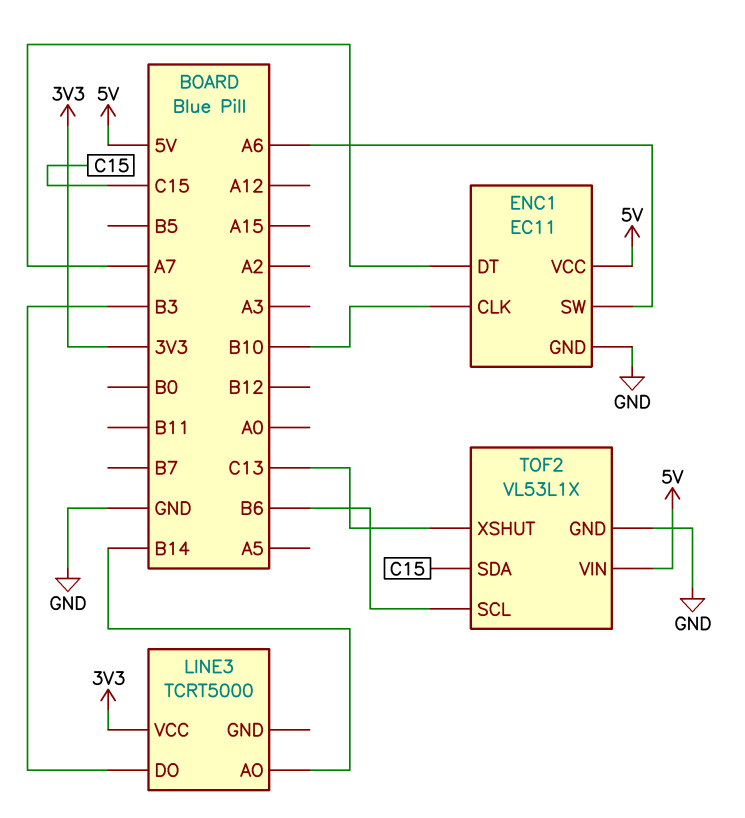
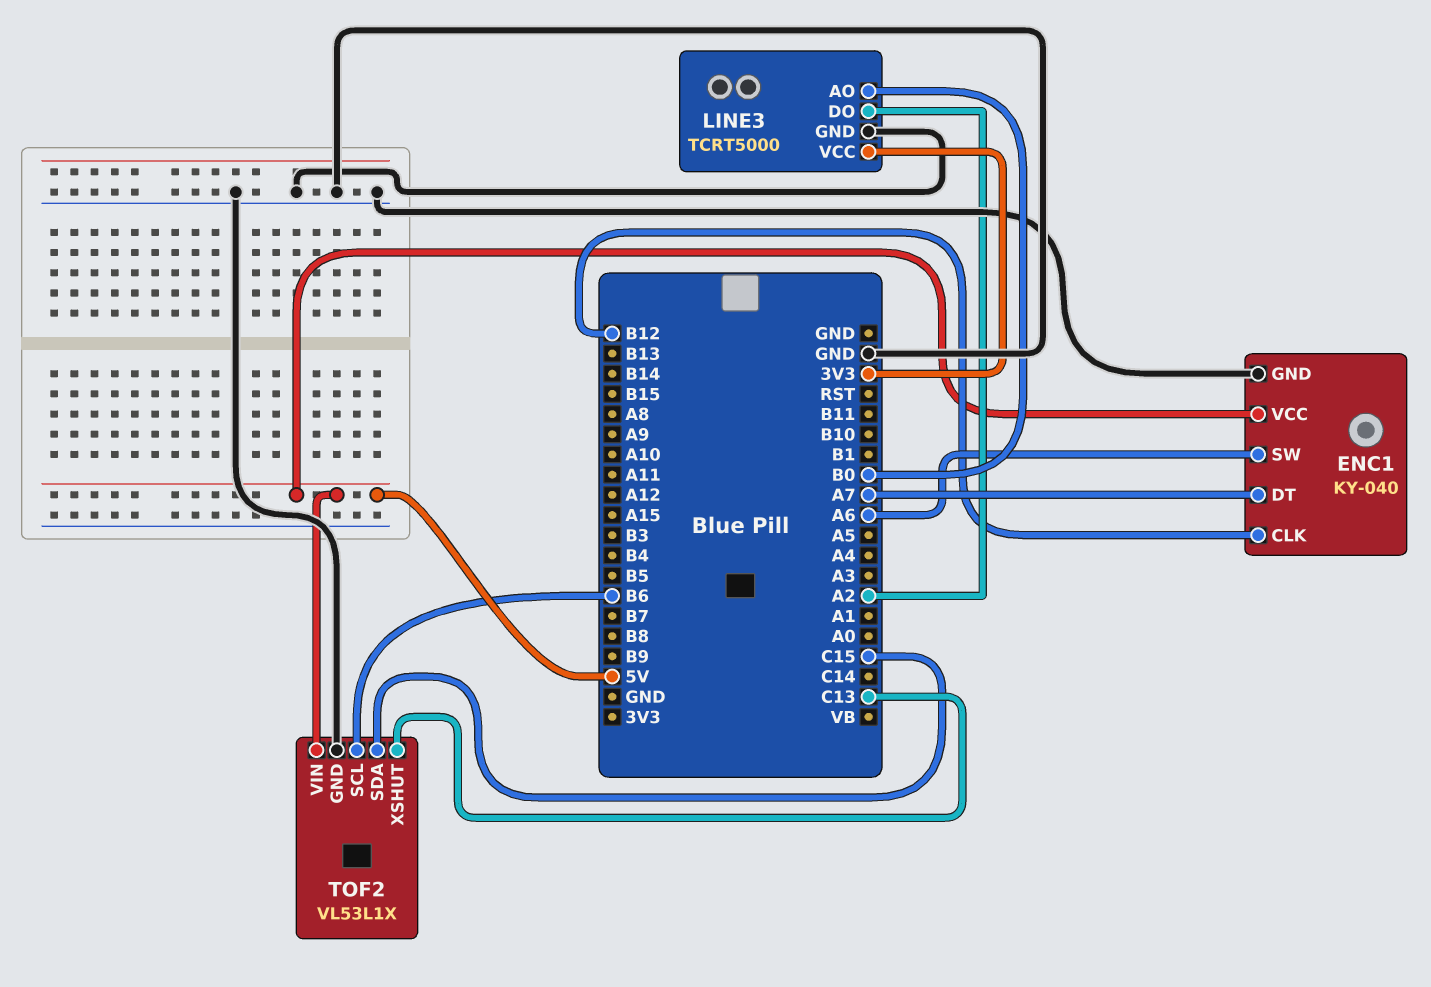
ENC1: EC11 -> KY-040
ENC1 pin CLK: B10 -> B12
LINE3 pin AO: B14 -> B0
LINE3 pin DO: B3 -> A2
LINE3 pin GND: none -> GND

